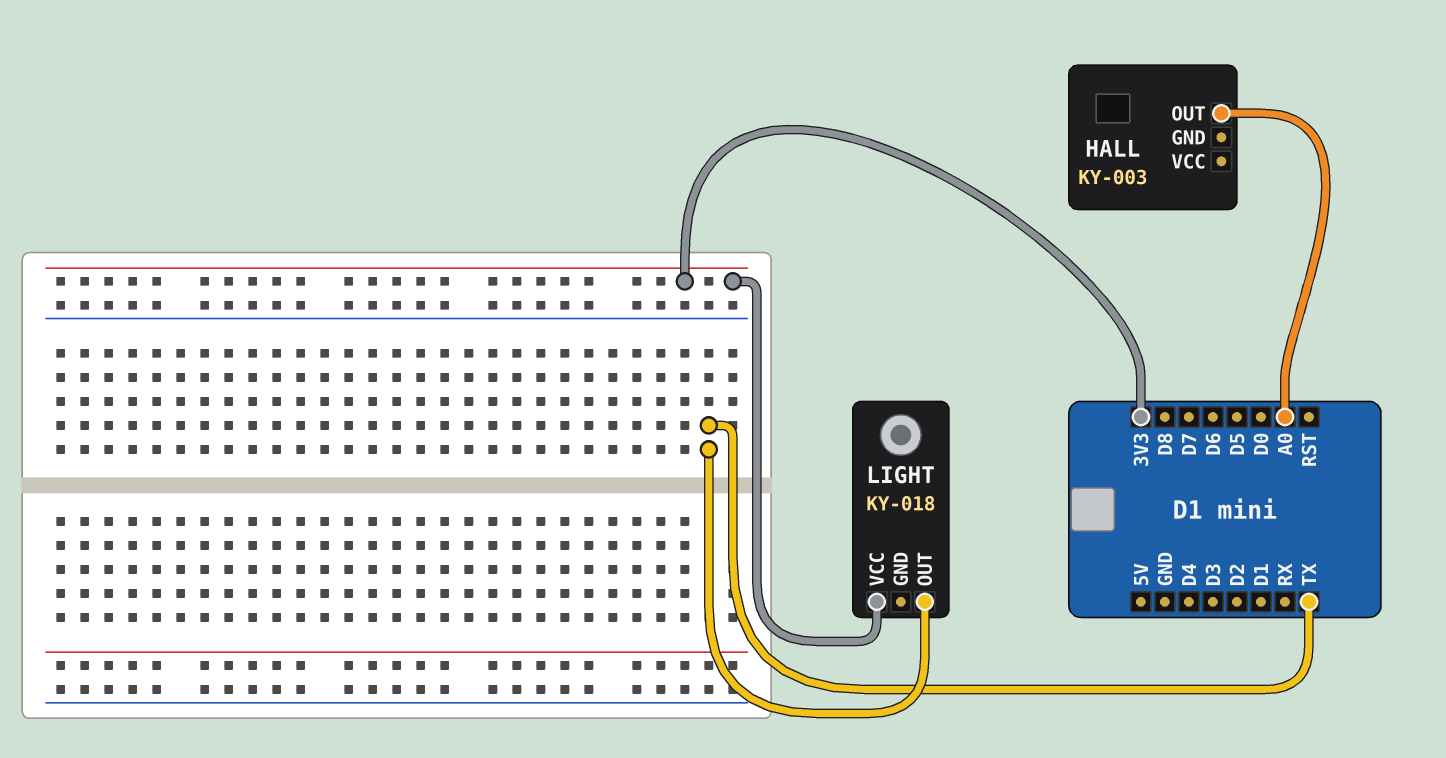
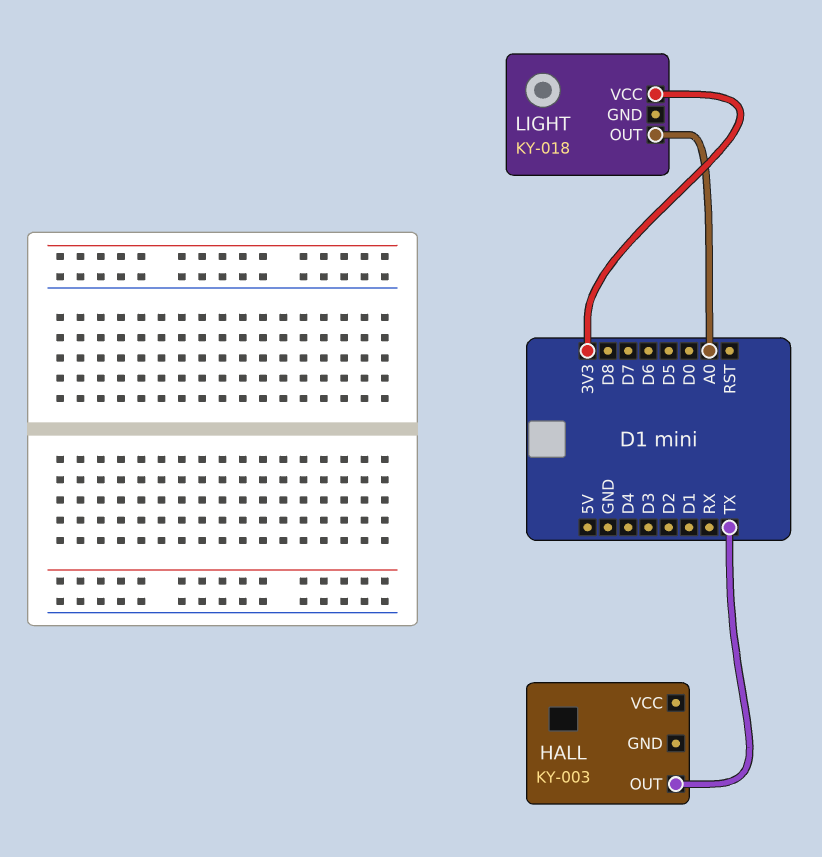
HALL pin OUT: A0 -> TX
LIGHT pin OUT: TX -> A0

